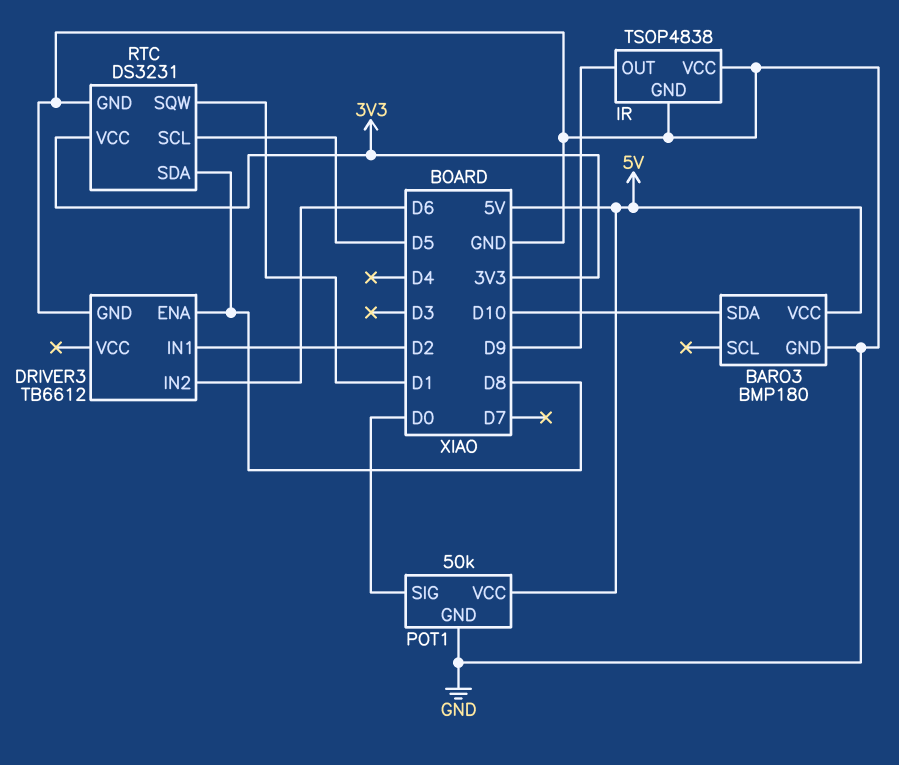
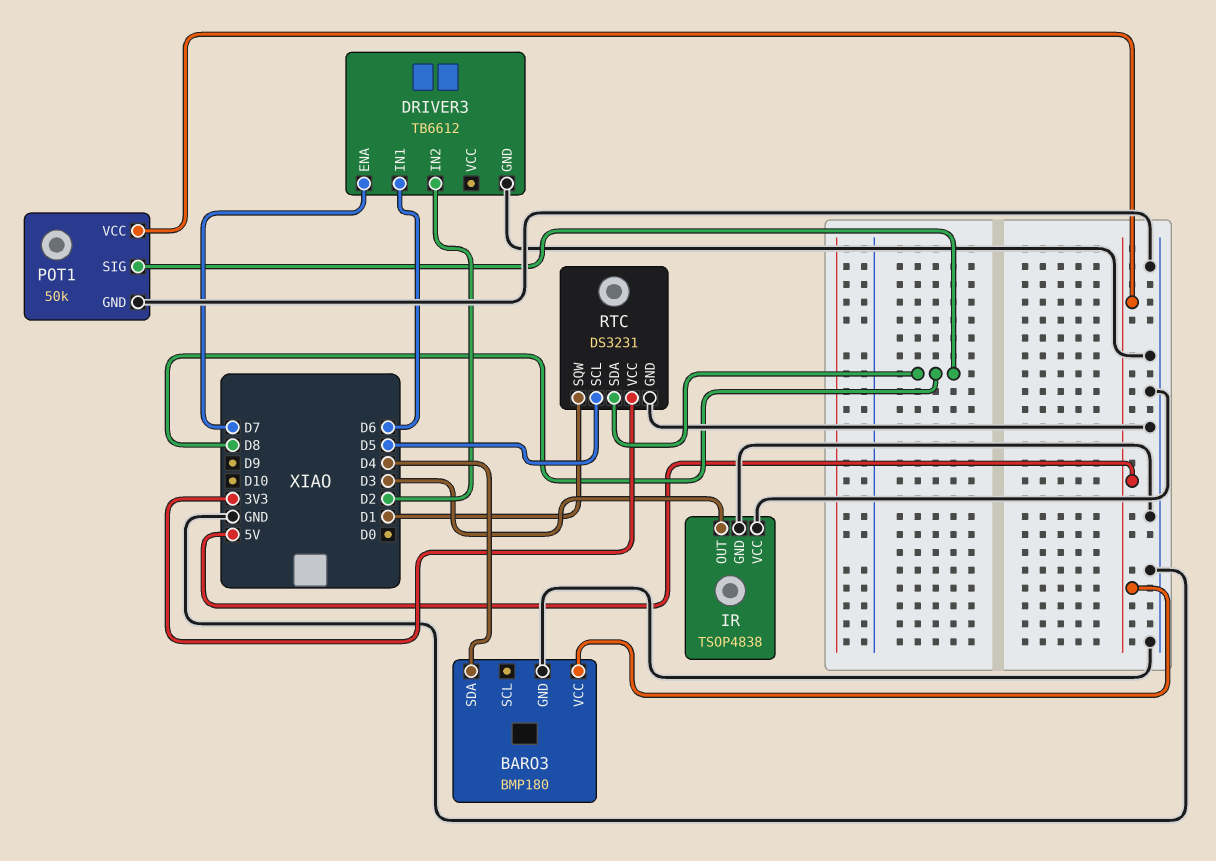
BARO3 pin SDA: D10 -> D4
DRIVER3 pin ENA: D8 -> D7
DRIVER3 pin IN1: D2 -> D6
DRIVER3 pin IN2: D6 -> D2
IR pin OUT: D9 -> D3
POT1 pin SIG: D0 -> D8

